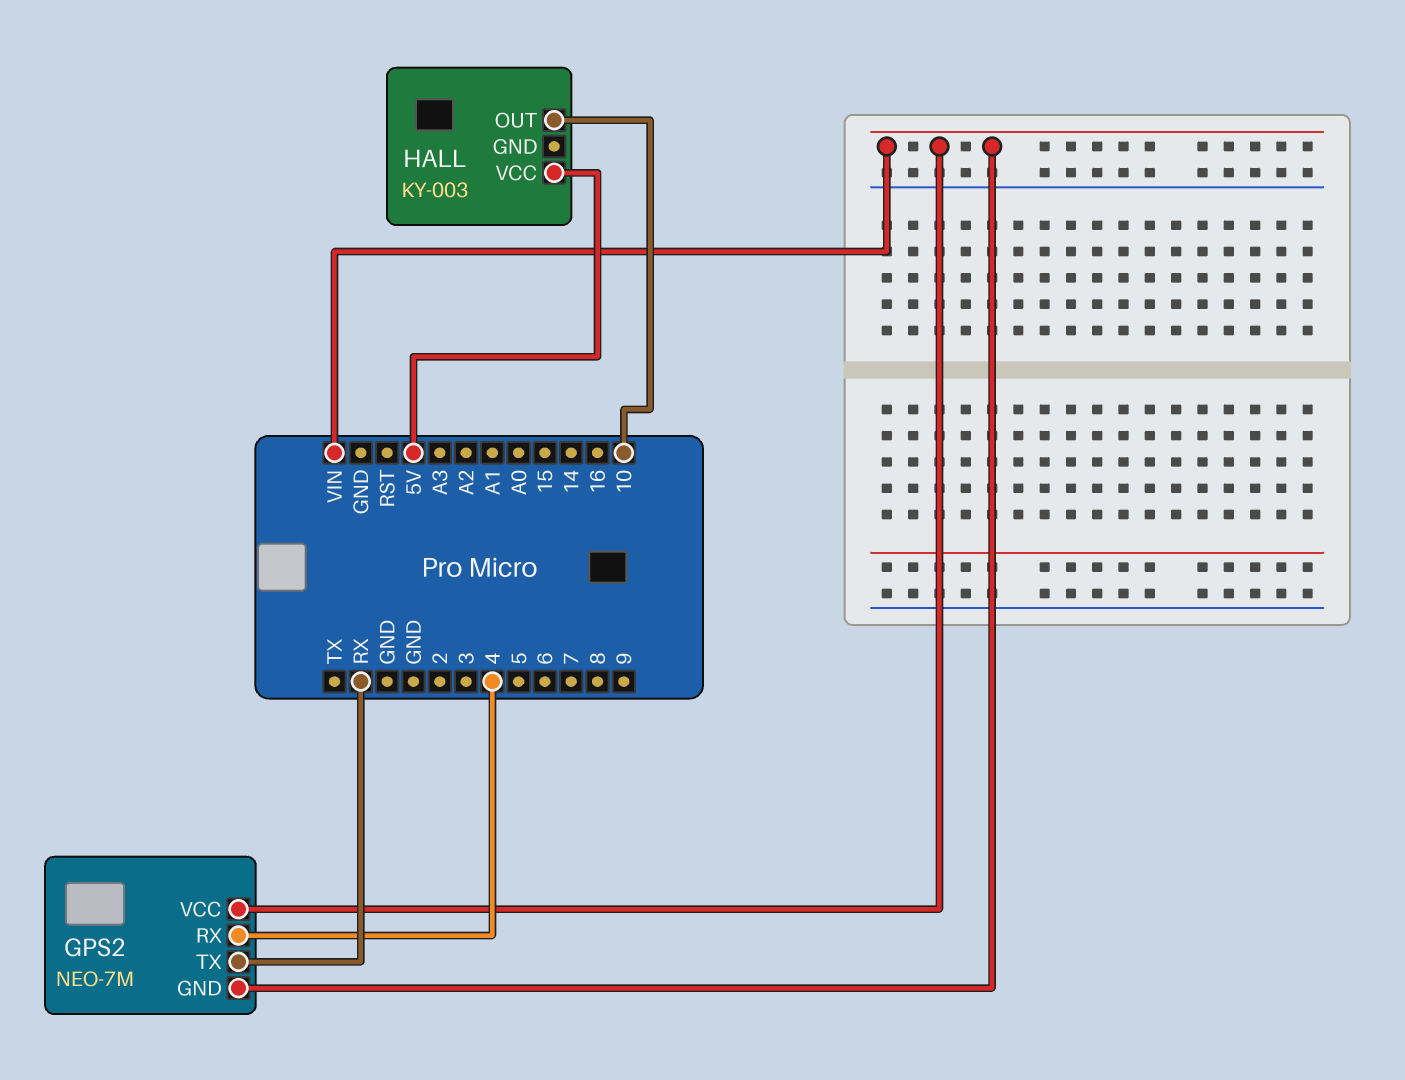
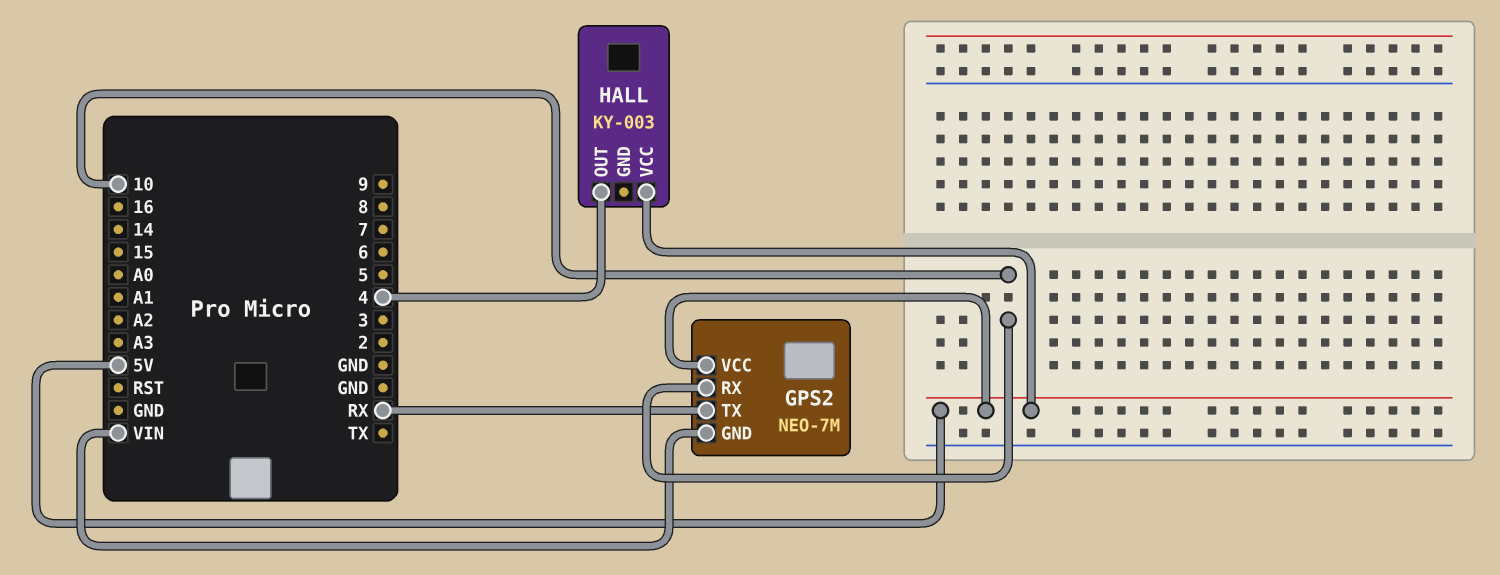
GPS2 pin RX: 4 -> 10
GPS2 pin VCC: VIN -> 5V
HALL pin OUT: 10 -> 4

